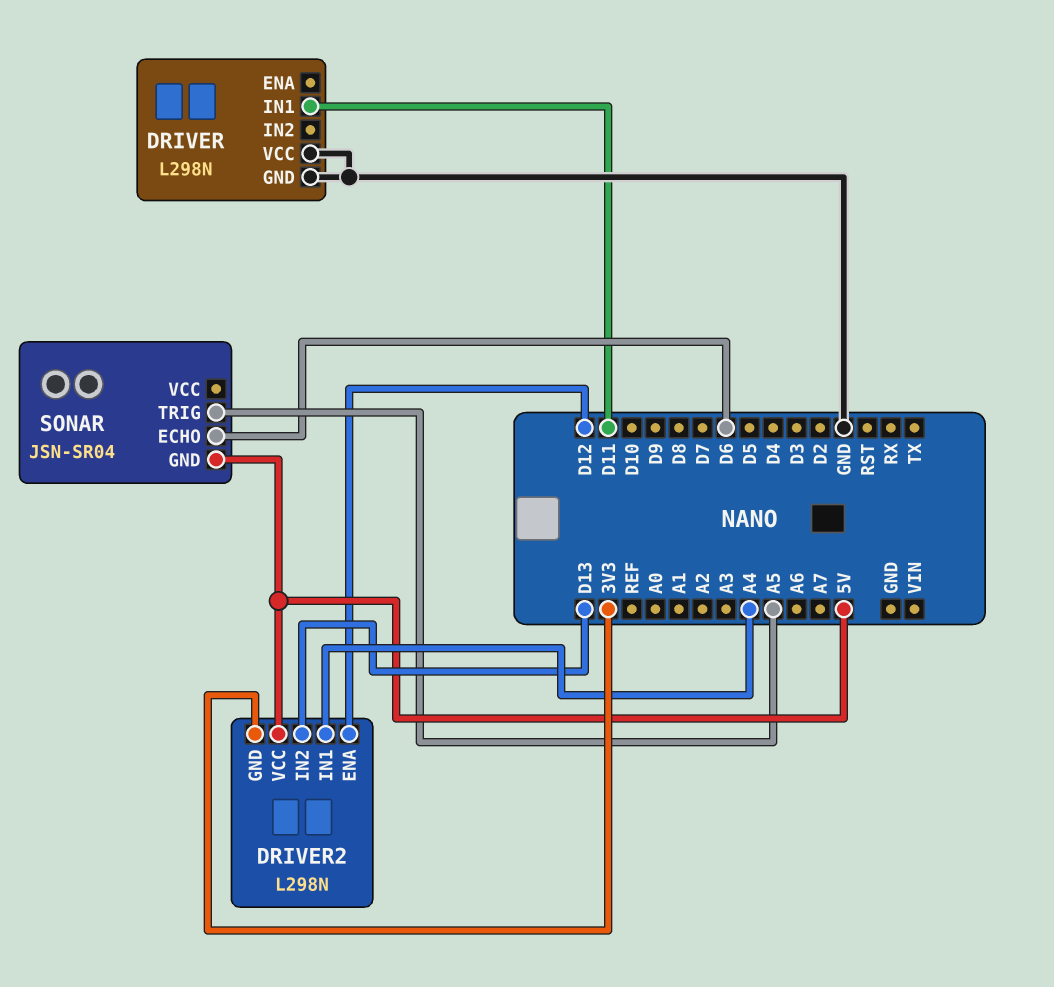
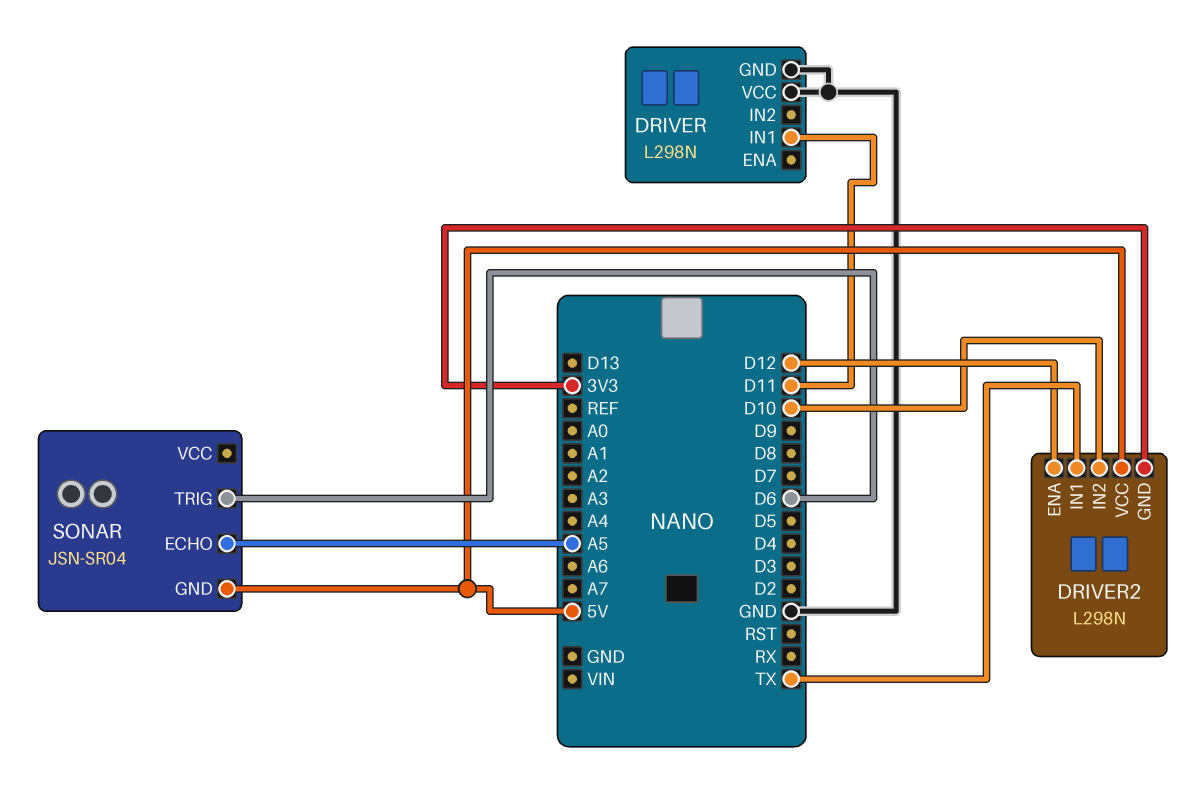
DRIVER2 pin IN1: A4 -> TX
DRIVER2 pin IN2: D13 -> D10
SONAR pin ECHO: D6 -> A5
SONAR pin TRIG: A5 -> D6

